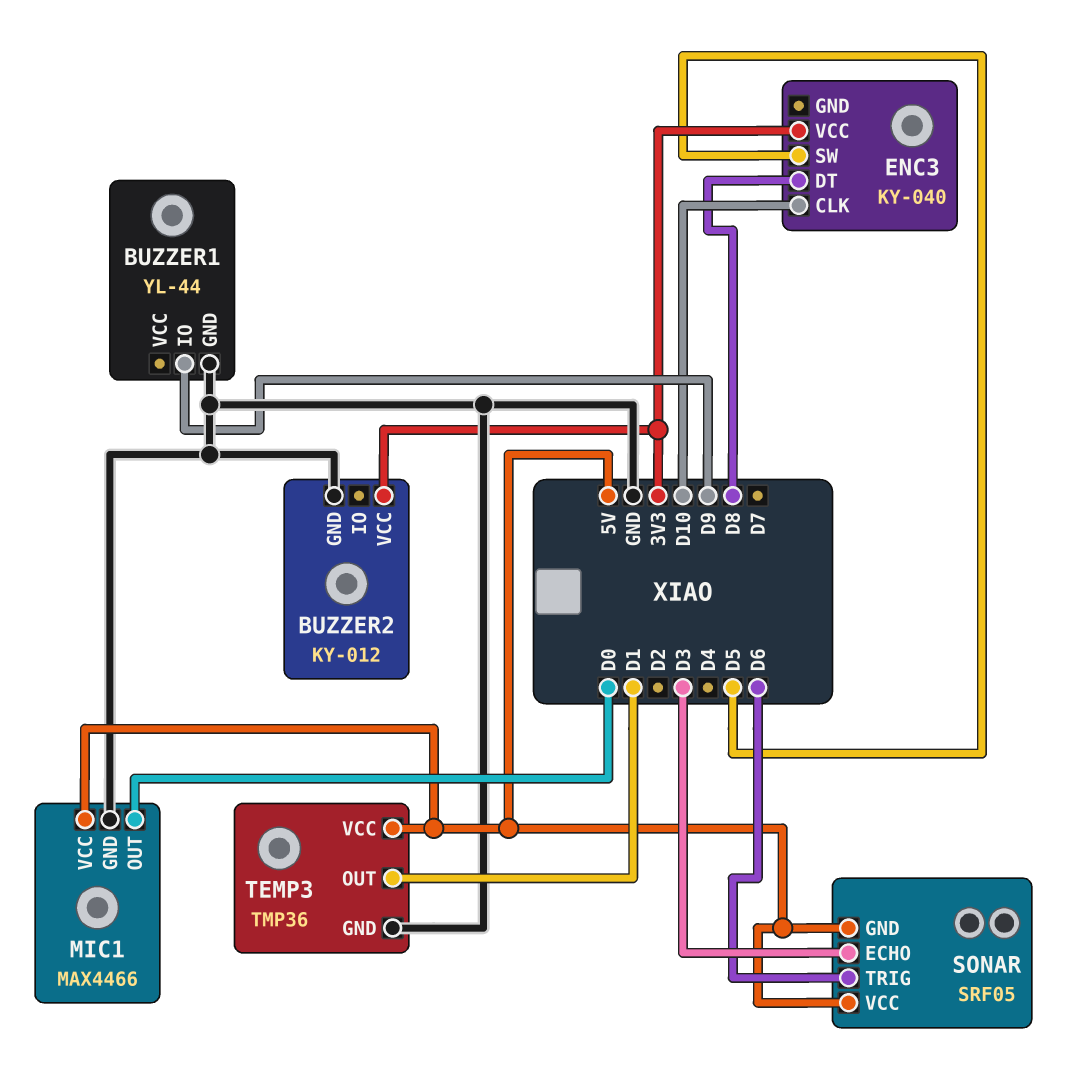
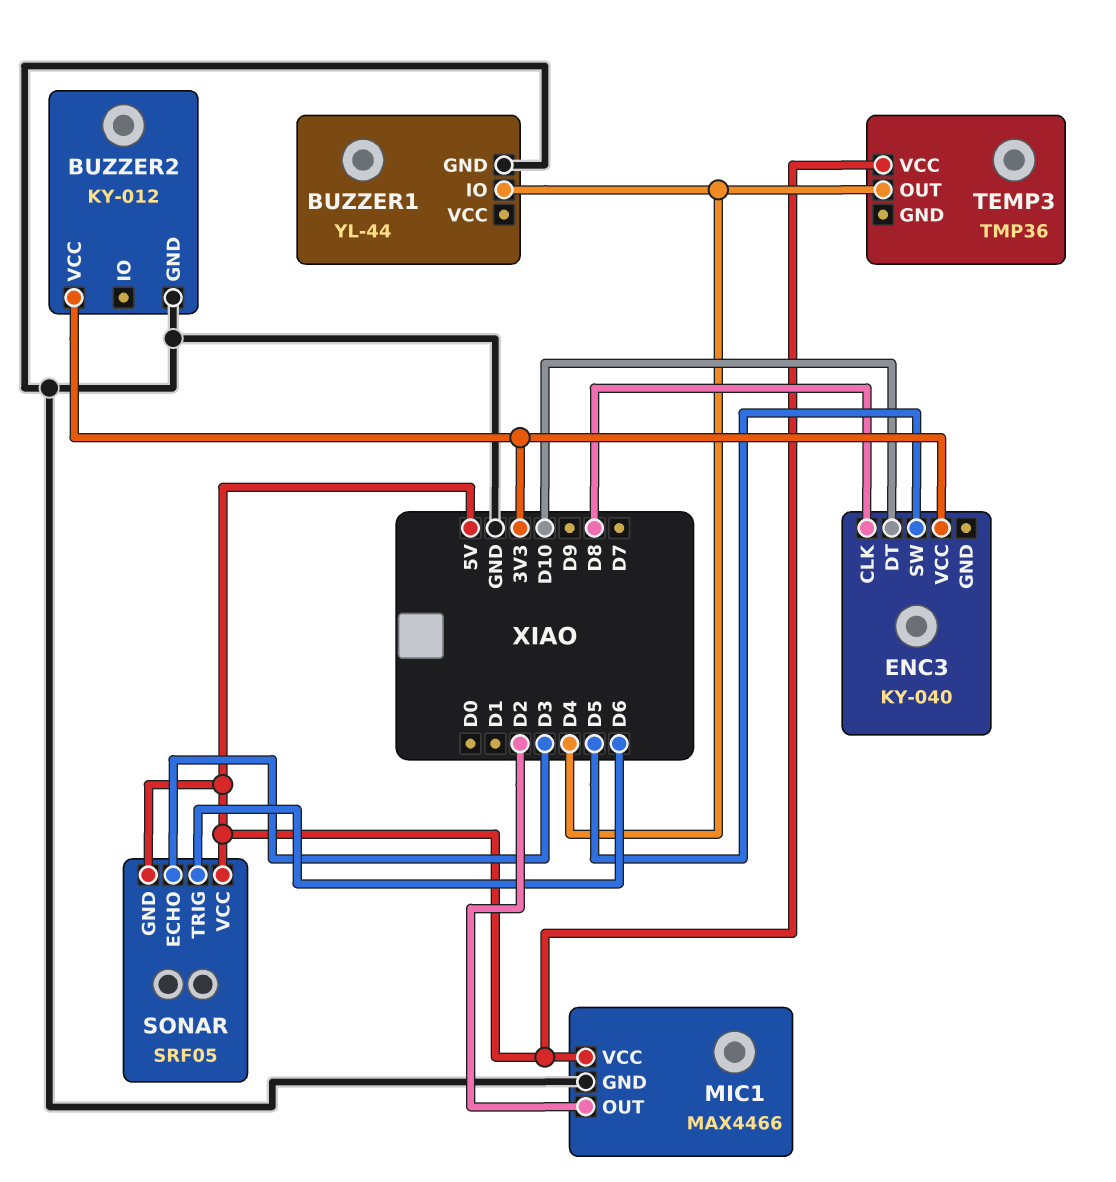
BUZZER1 pin IO: D9 -> D4
ENC3 pin CLK: D10 -> D8
ENC3 pin DT: D8 -> D10
MIC1 pin OUT: D0 -> D2
TEMP3 pin GND: GND -> none
TEMP3 pin OUT: D1 -> D4

